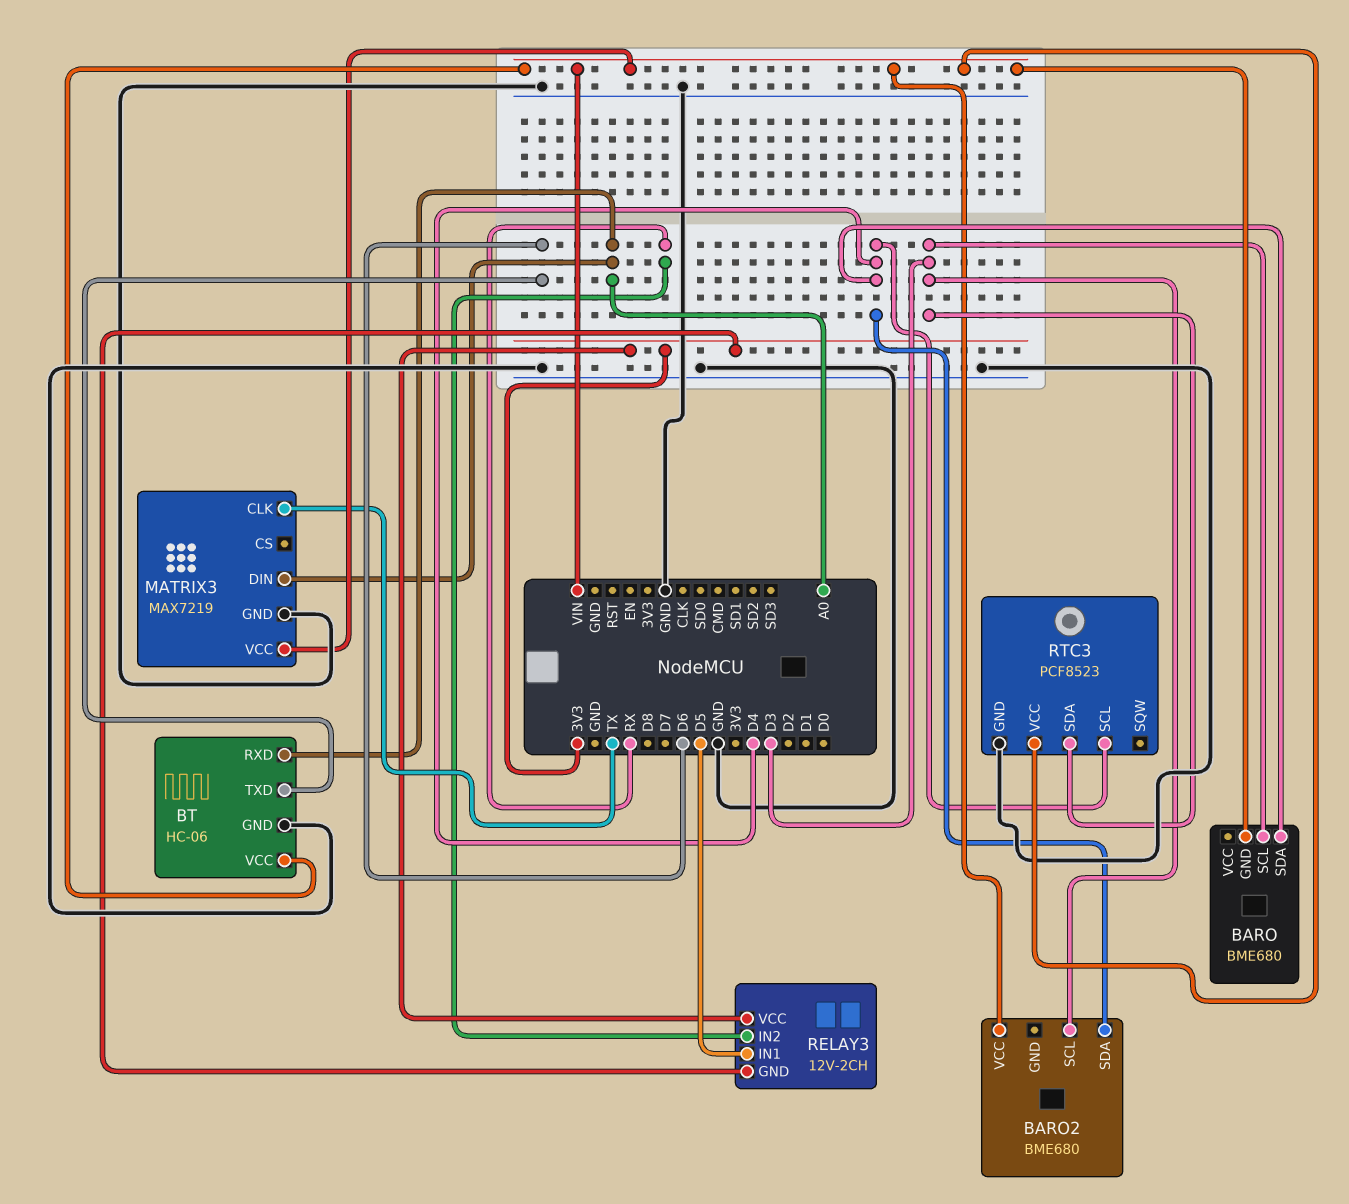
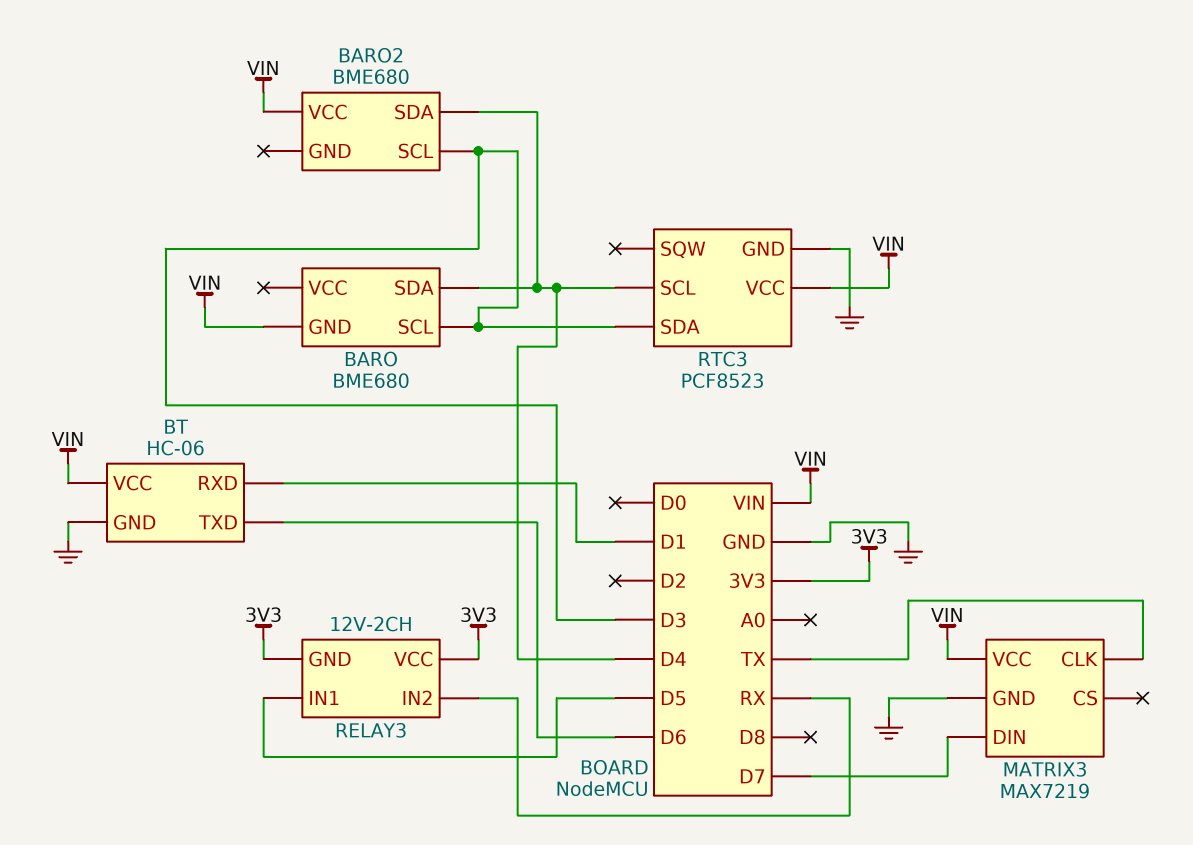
BT pin RXD: A0 -> D1
MATRIX3 pin DIN: A0 -> D7

